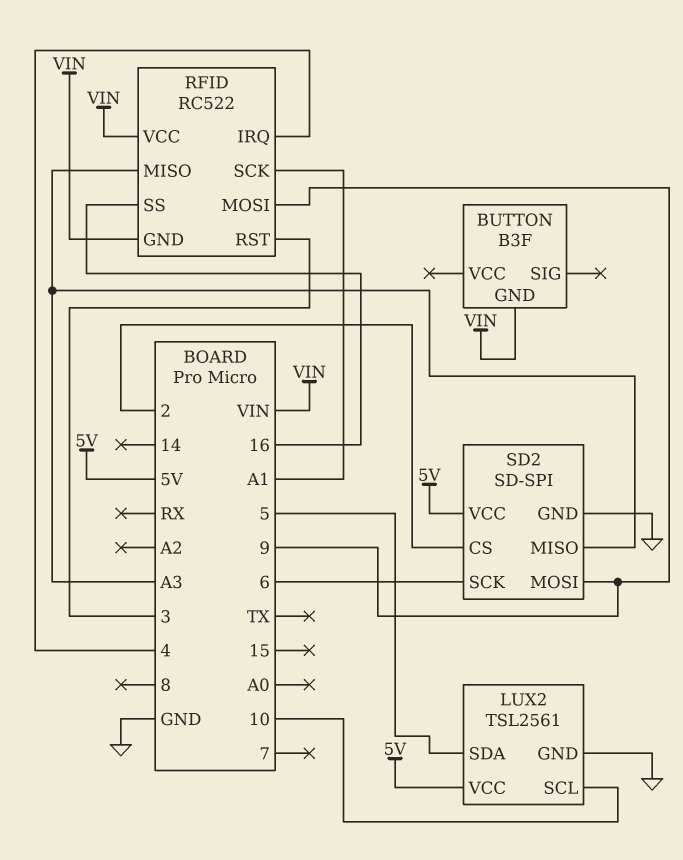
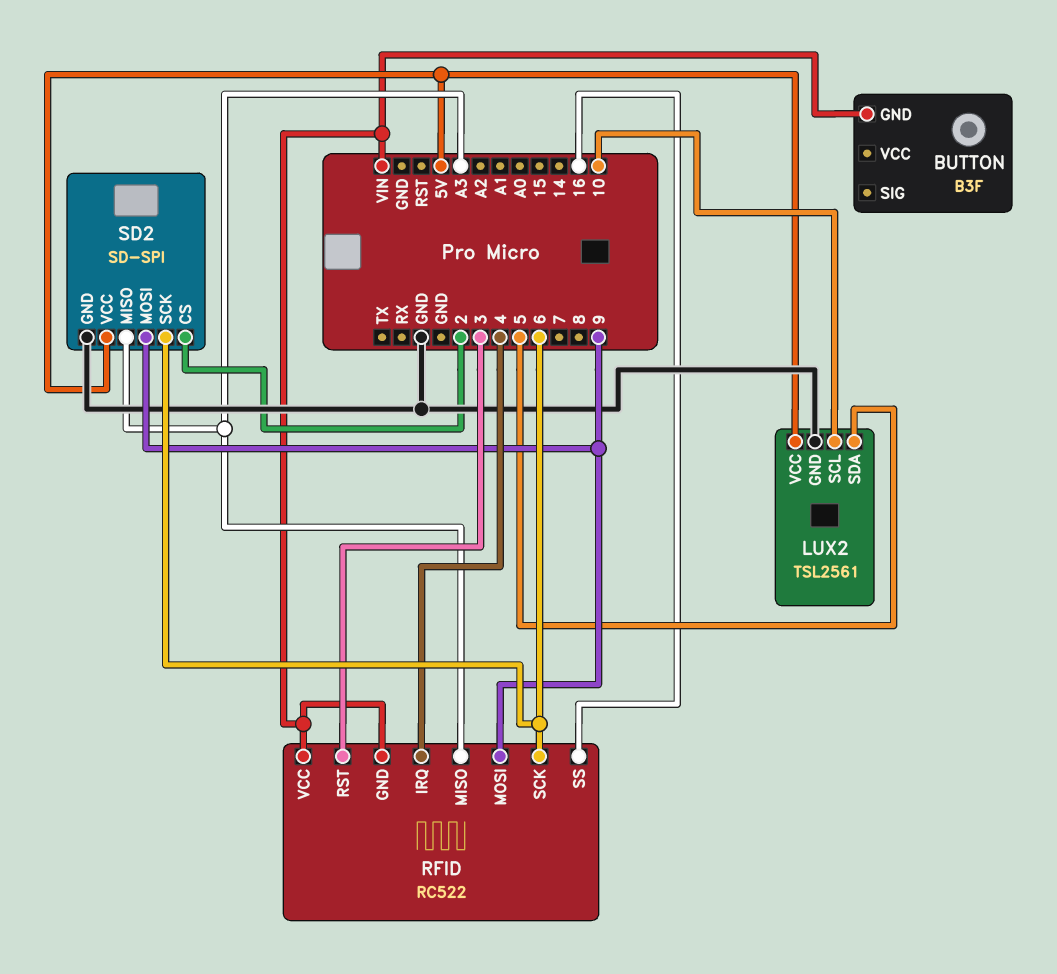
RFID pin SCK: A1 -> 6

